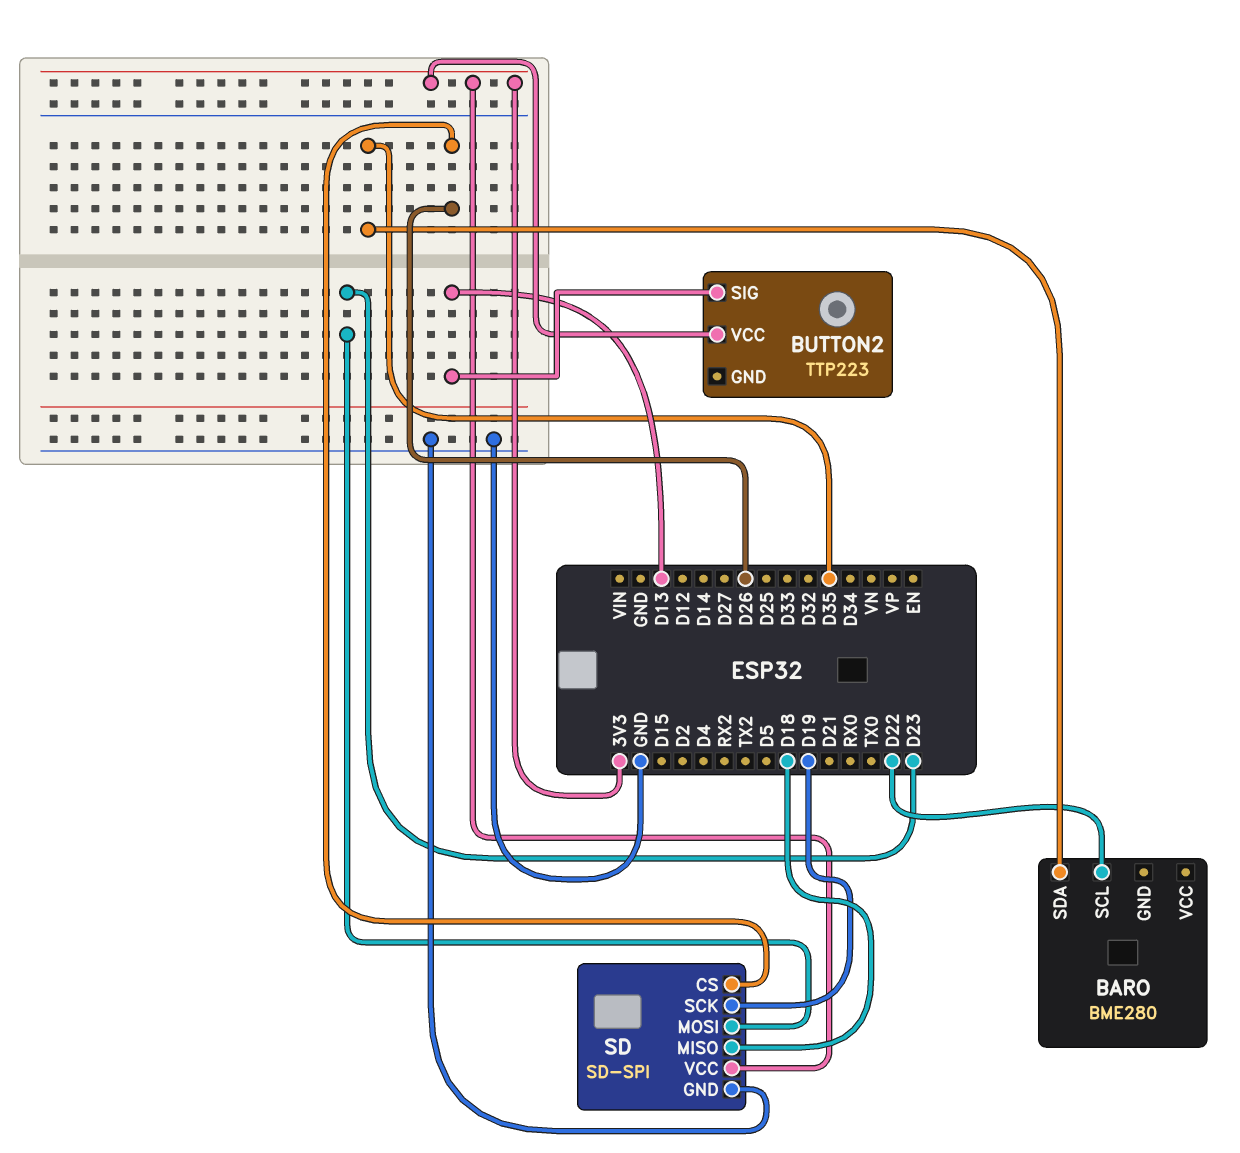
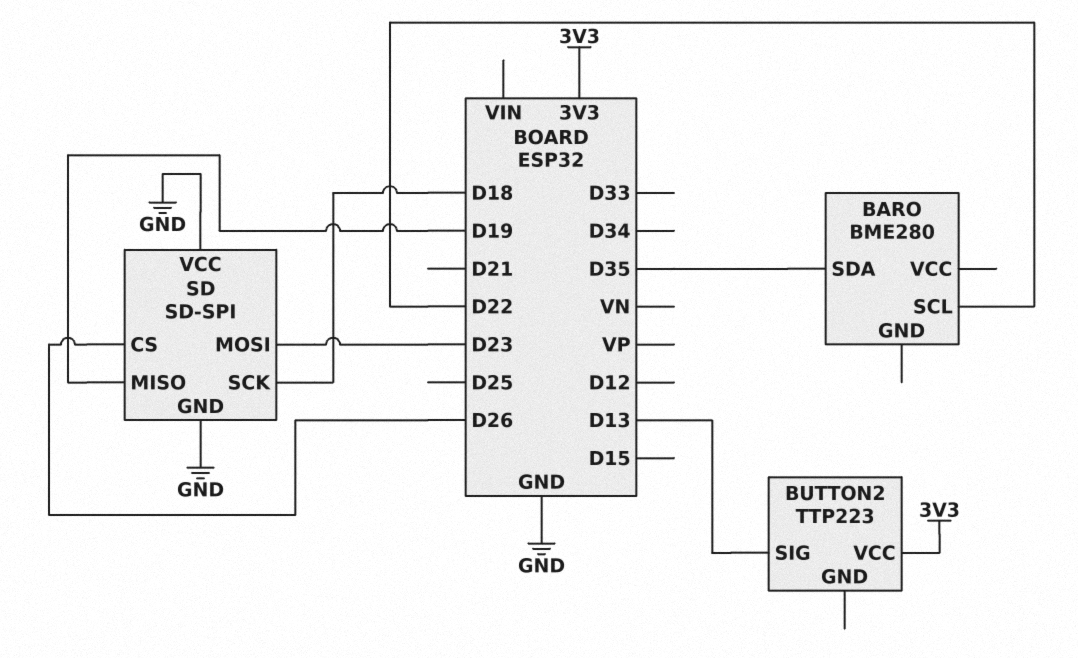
SD pin MISO: D18 -> D19
SD pin SCK: D19 -> D18
SD pin VCC: 3V3 -> GND

